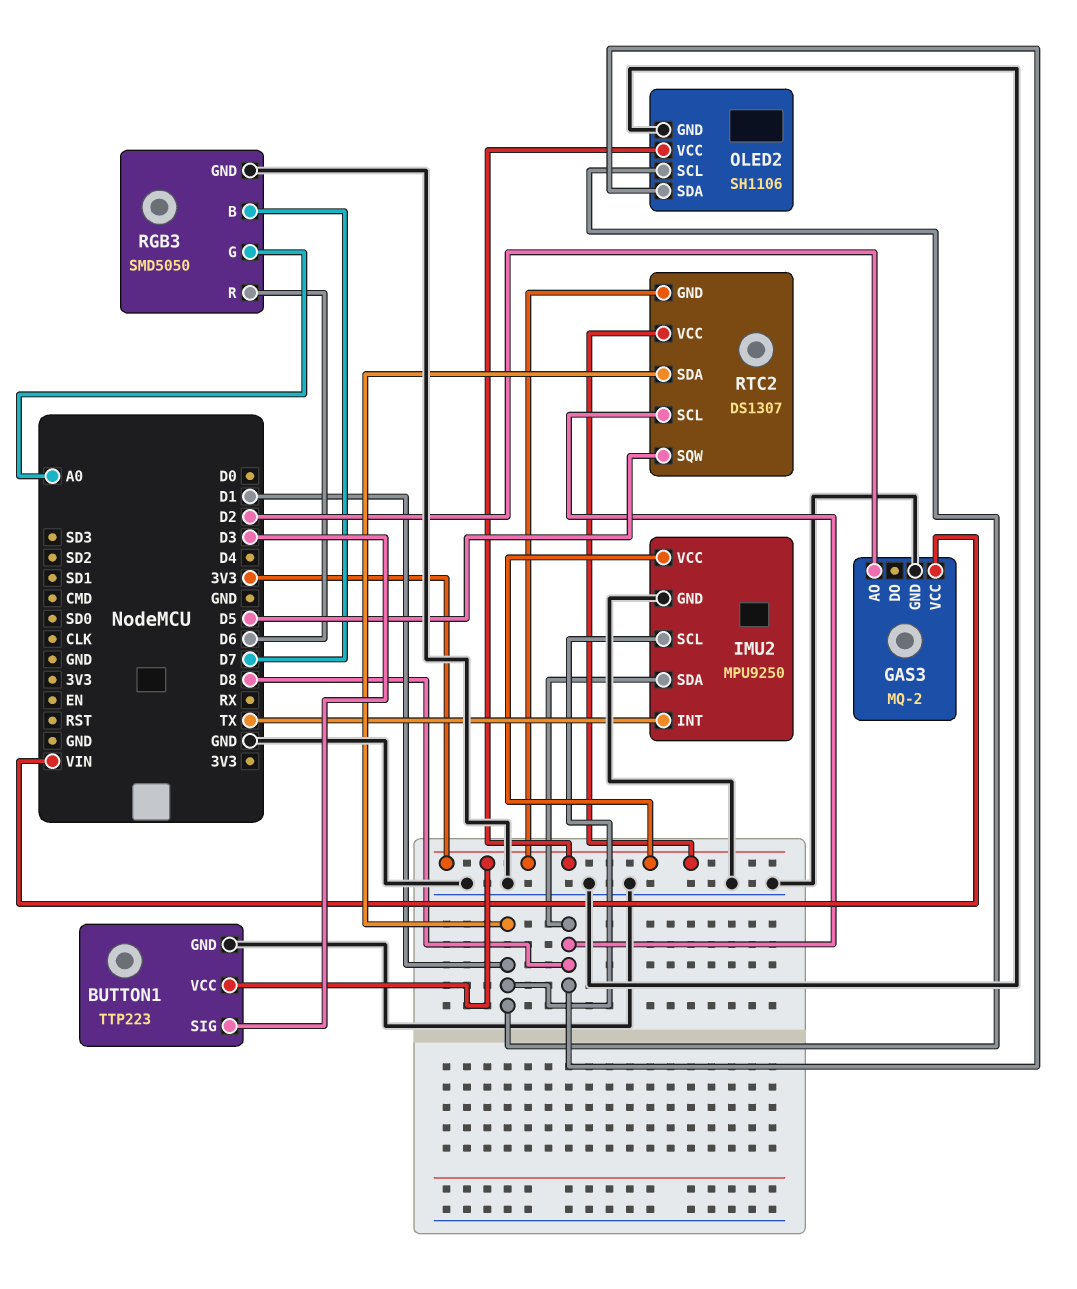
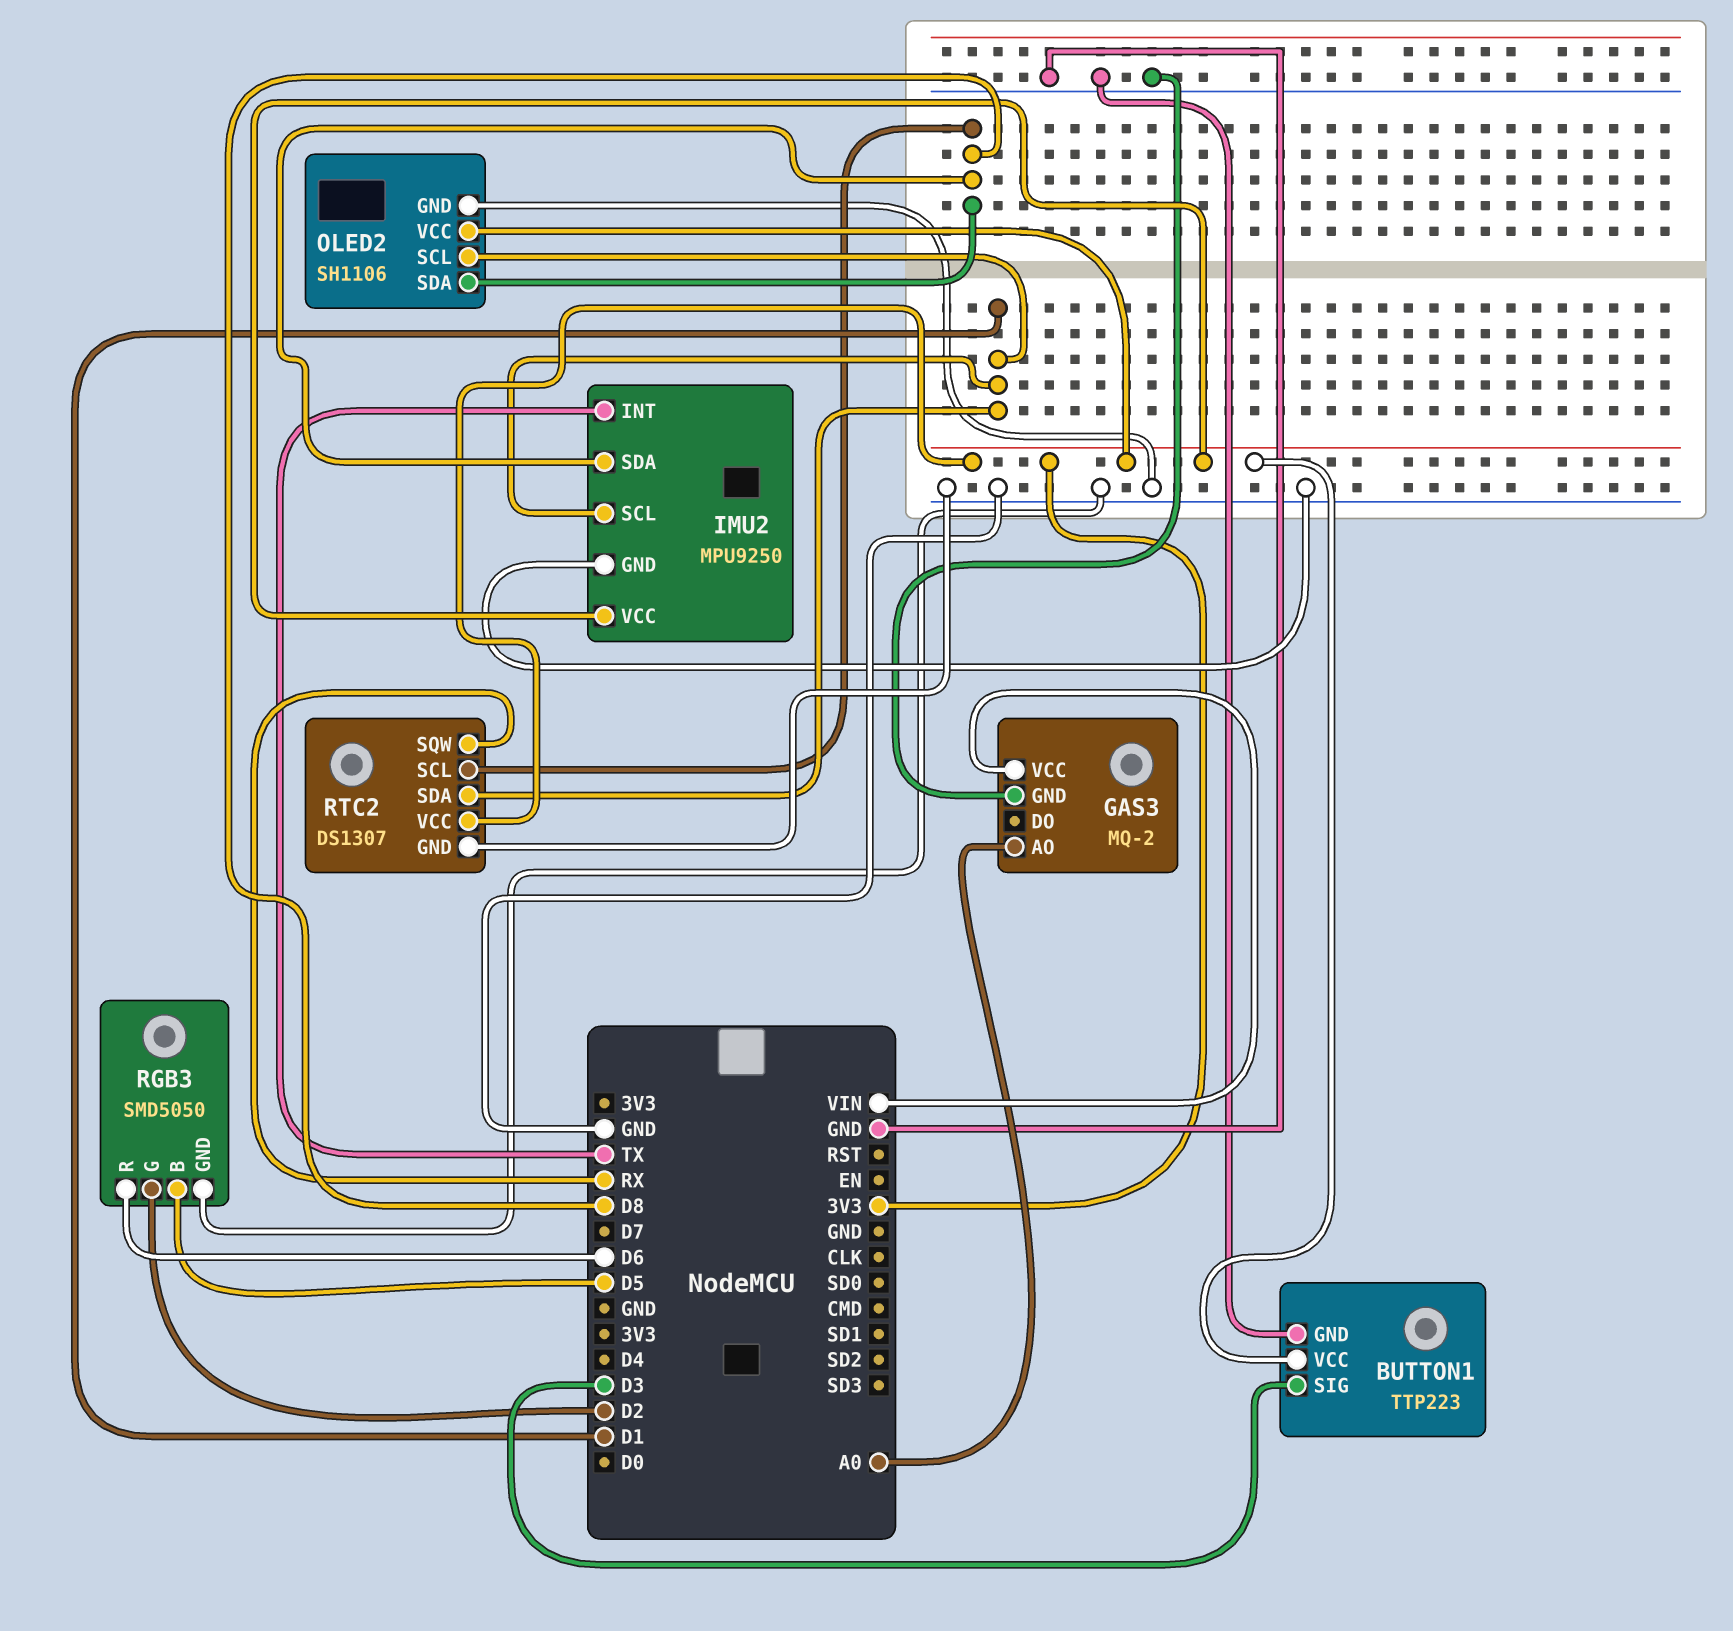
GAS3 pin AO: D2 -> A0
RGB3 pin B: D7 -> D5
RGB3 pin G: A0 -> D2
RTC2 pin GND: 3V3 -> GND
RTC2 pin SQW: D5 -> RX

